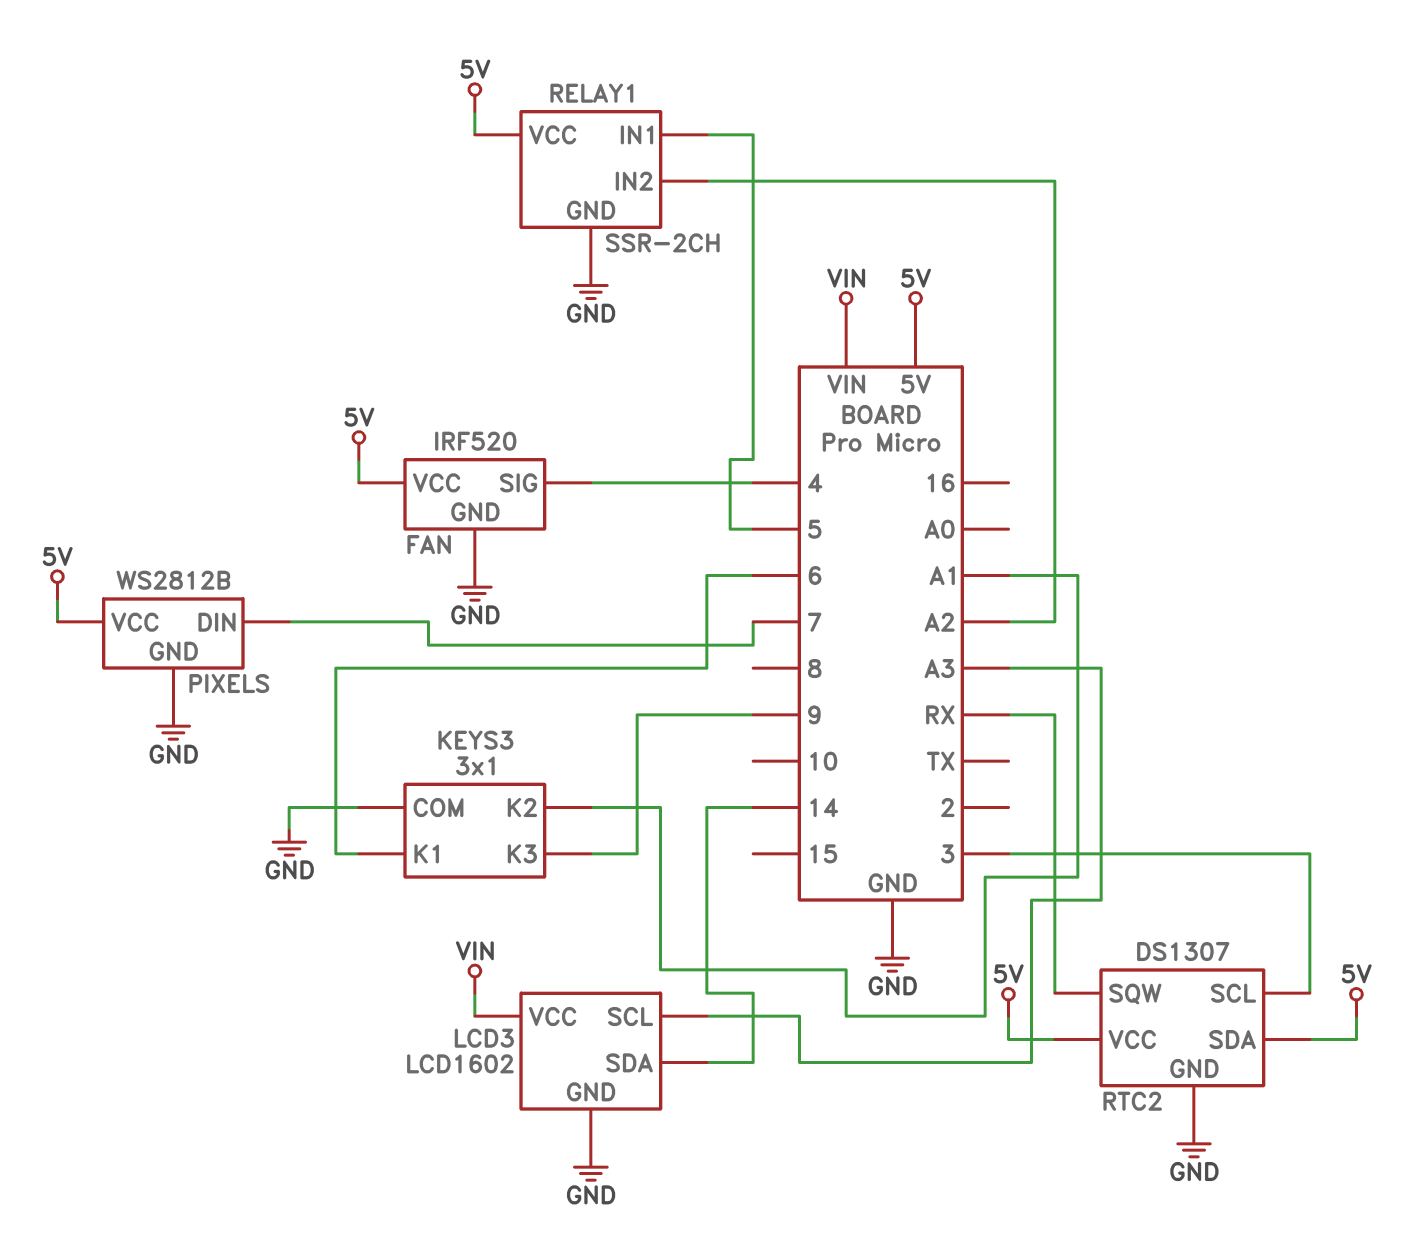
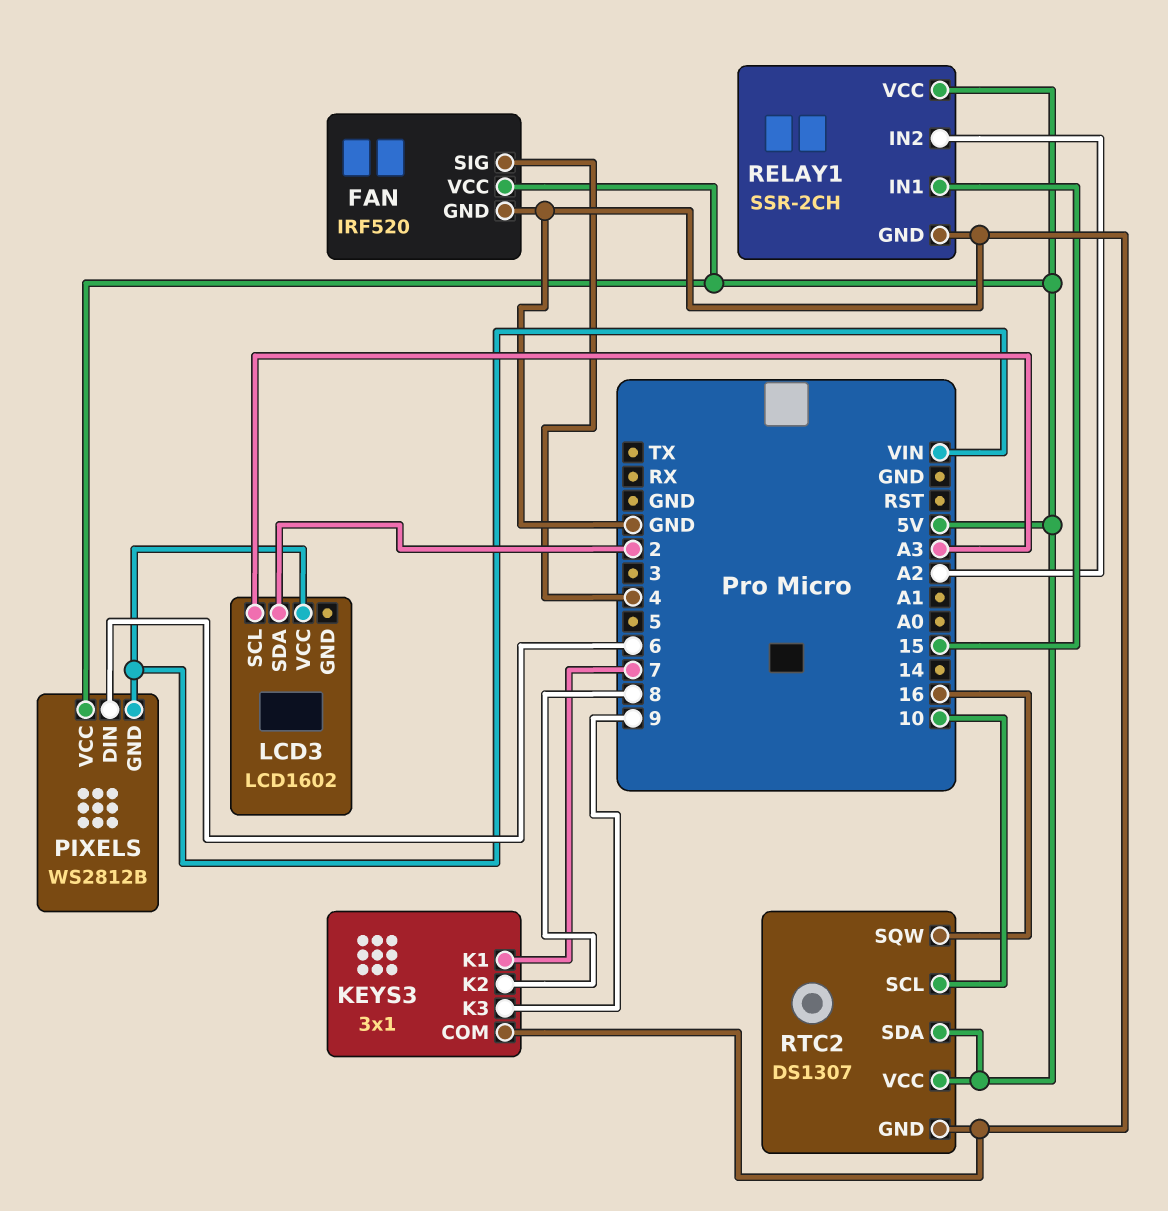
KEYS3 pin K1: 6 -> 7
KEYS3 pin K2: A1 -> 8
LCD3 pin GND: GND -> none
LCD3 pin SDA: 14 -> 2
PIXELS pin DIN: 7 -> 6
PIXELS pin GND: GND -> VIN
RELAY1 pin IN1: 5 -> 15
RTC2 pin SCL: 3 -> 10
RTC2 pin SQW: RX -> 16

